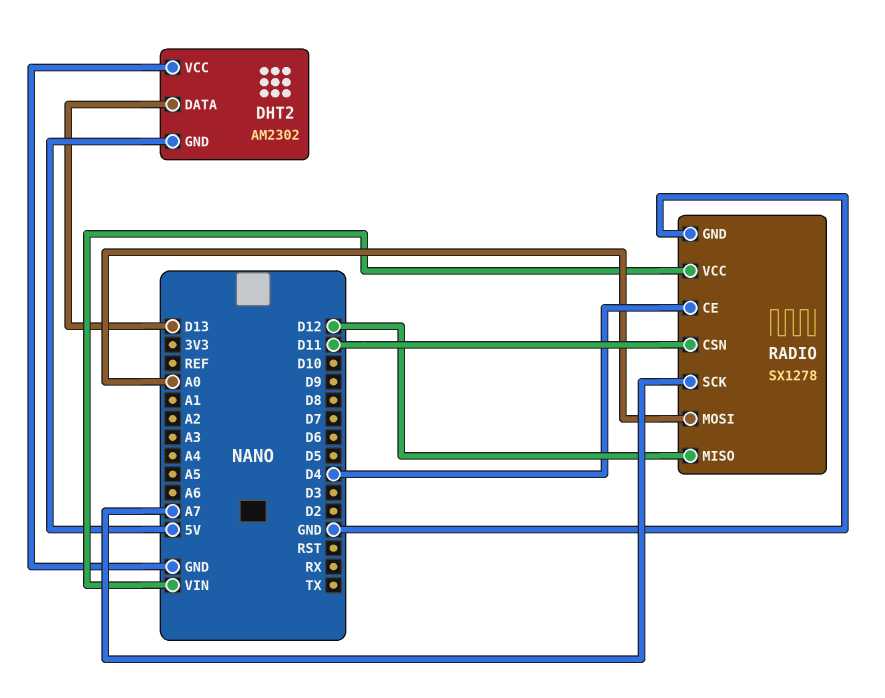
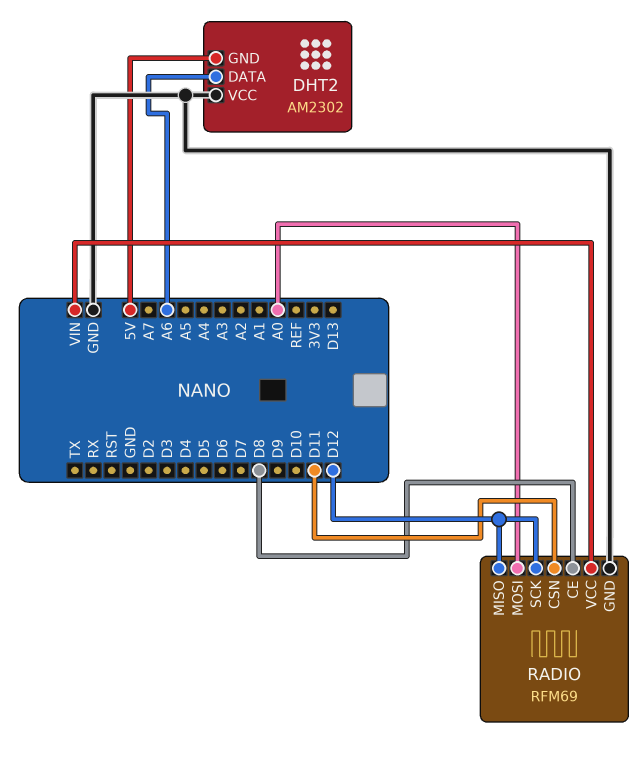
DHT2 pin DATA: D13 -> A6
RADIO: SX1278 -> RFM69
RADIO pin CE: D4 -> D8
RADIO pin SCK: A7 -> D12

